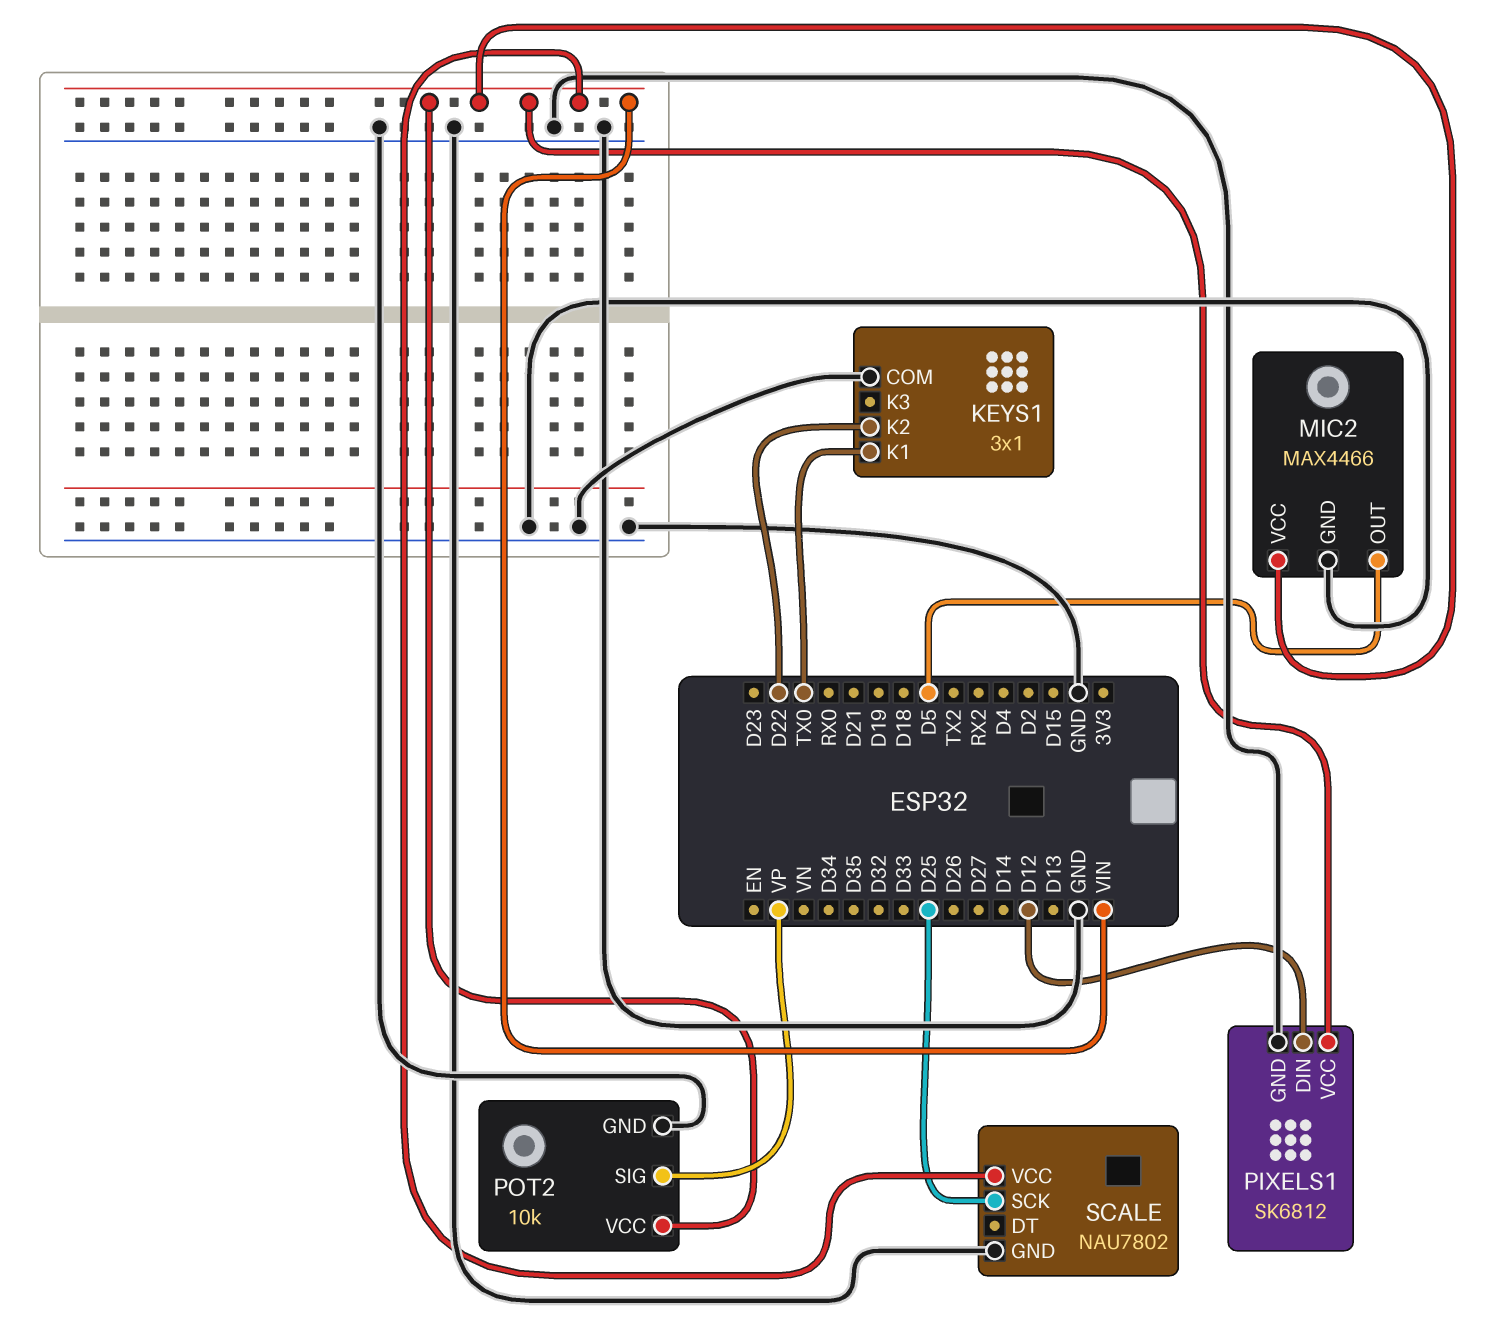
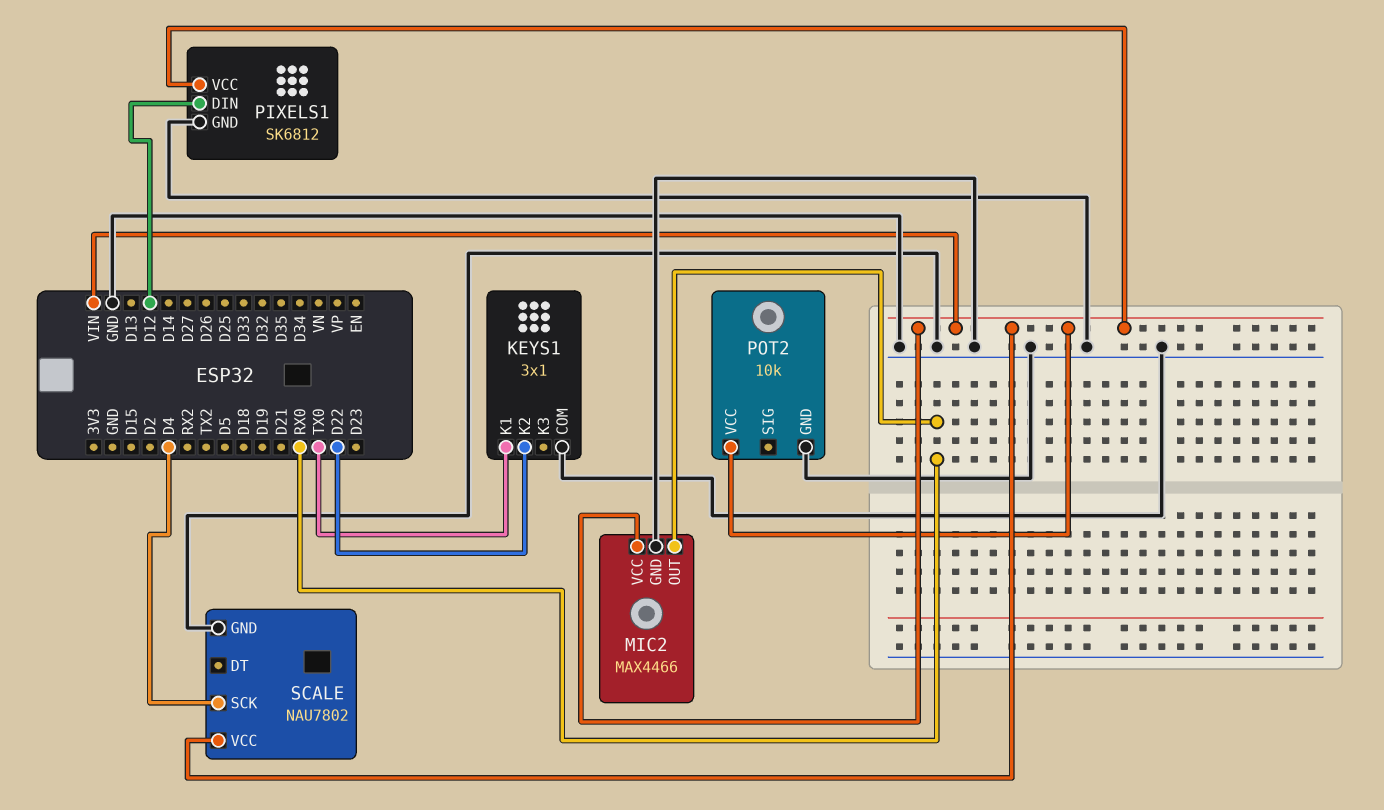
MIC2 pin OUT: D5 -> RX0
POT2 pin SIG: VP -> none
SCALE pin SCK: D25 -> D4

